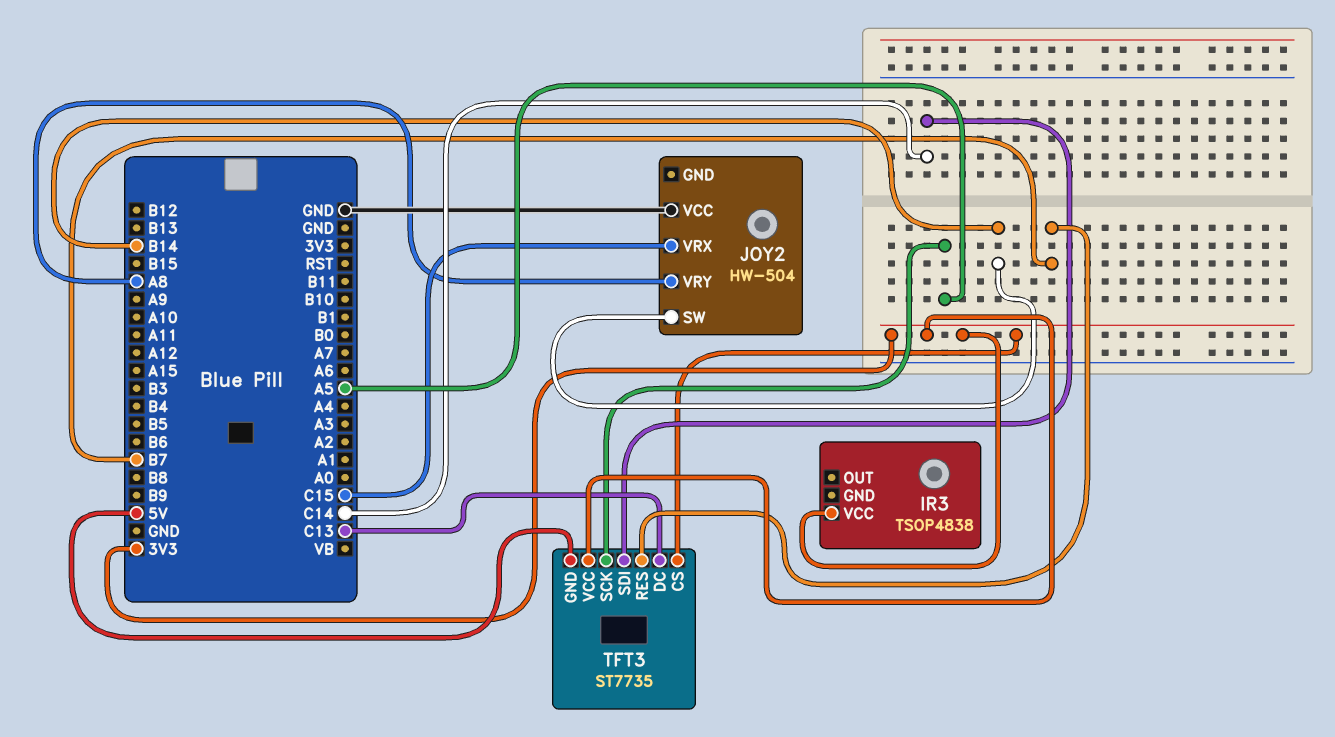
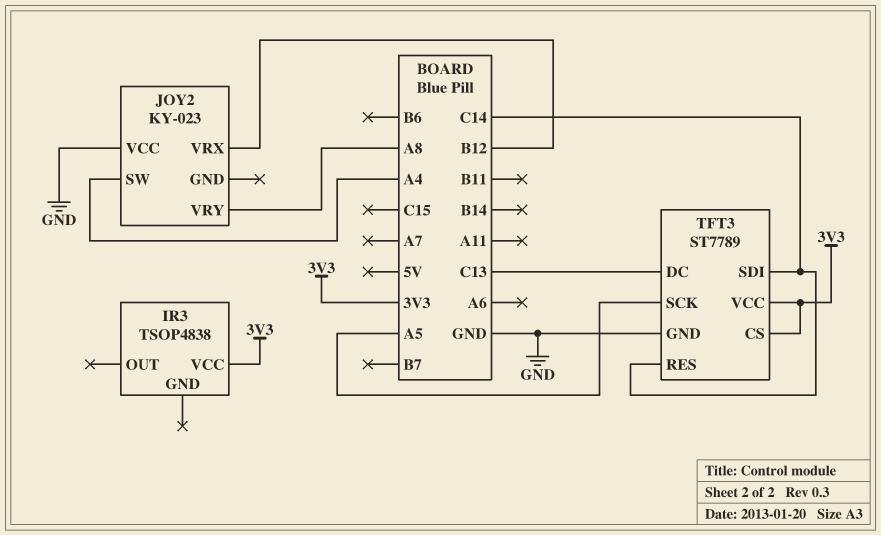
JOY2: HW-504 -> KY-023
JOY2 pin SW: B14 -> A4
JOY2 pin VRX: C15 -> B12
TFT3: ST7735 -> ST7789
TFT3 pin GND: 5V -> GND
TFT3 pin RES: B7 -> C14

